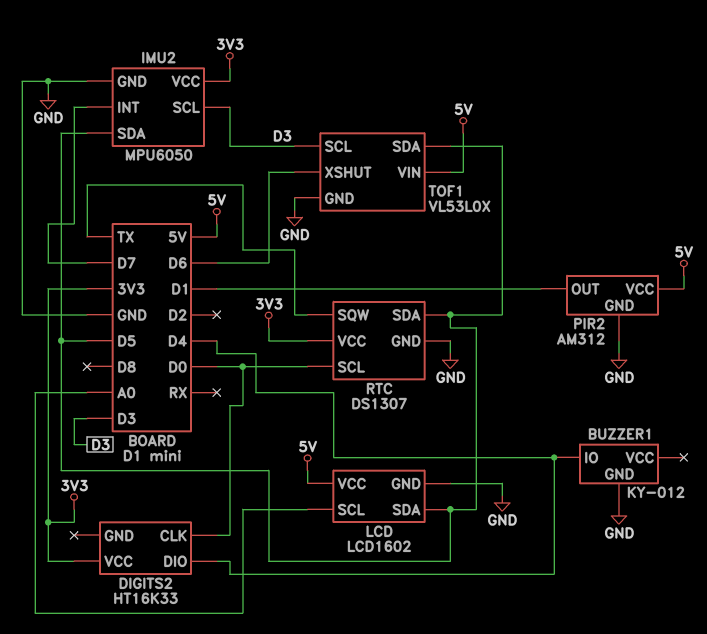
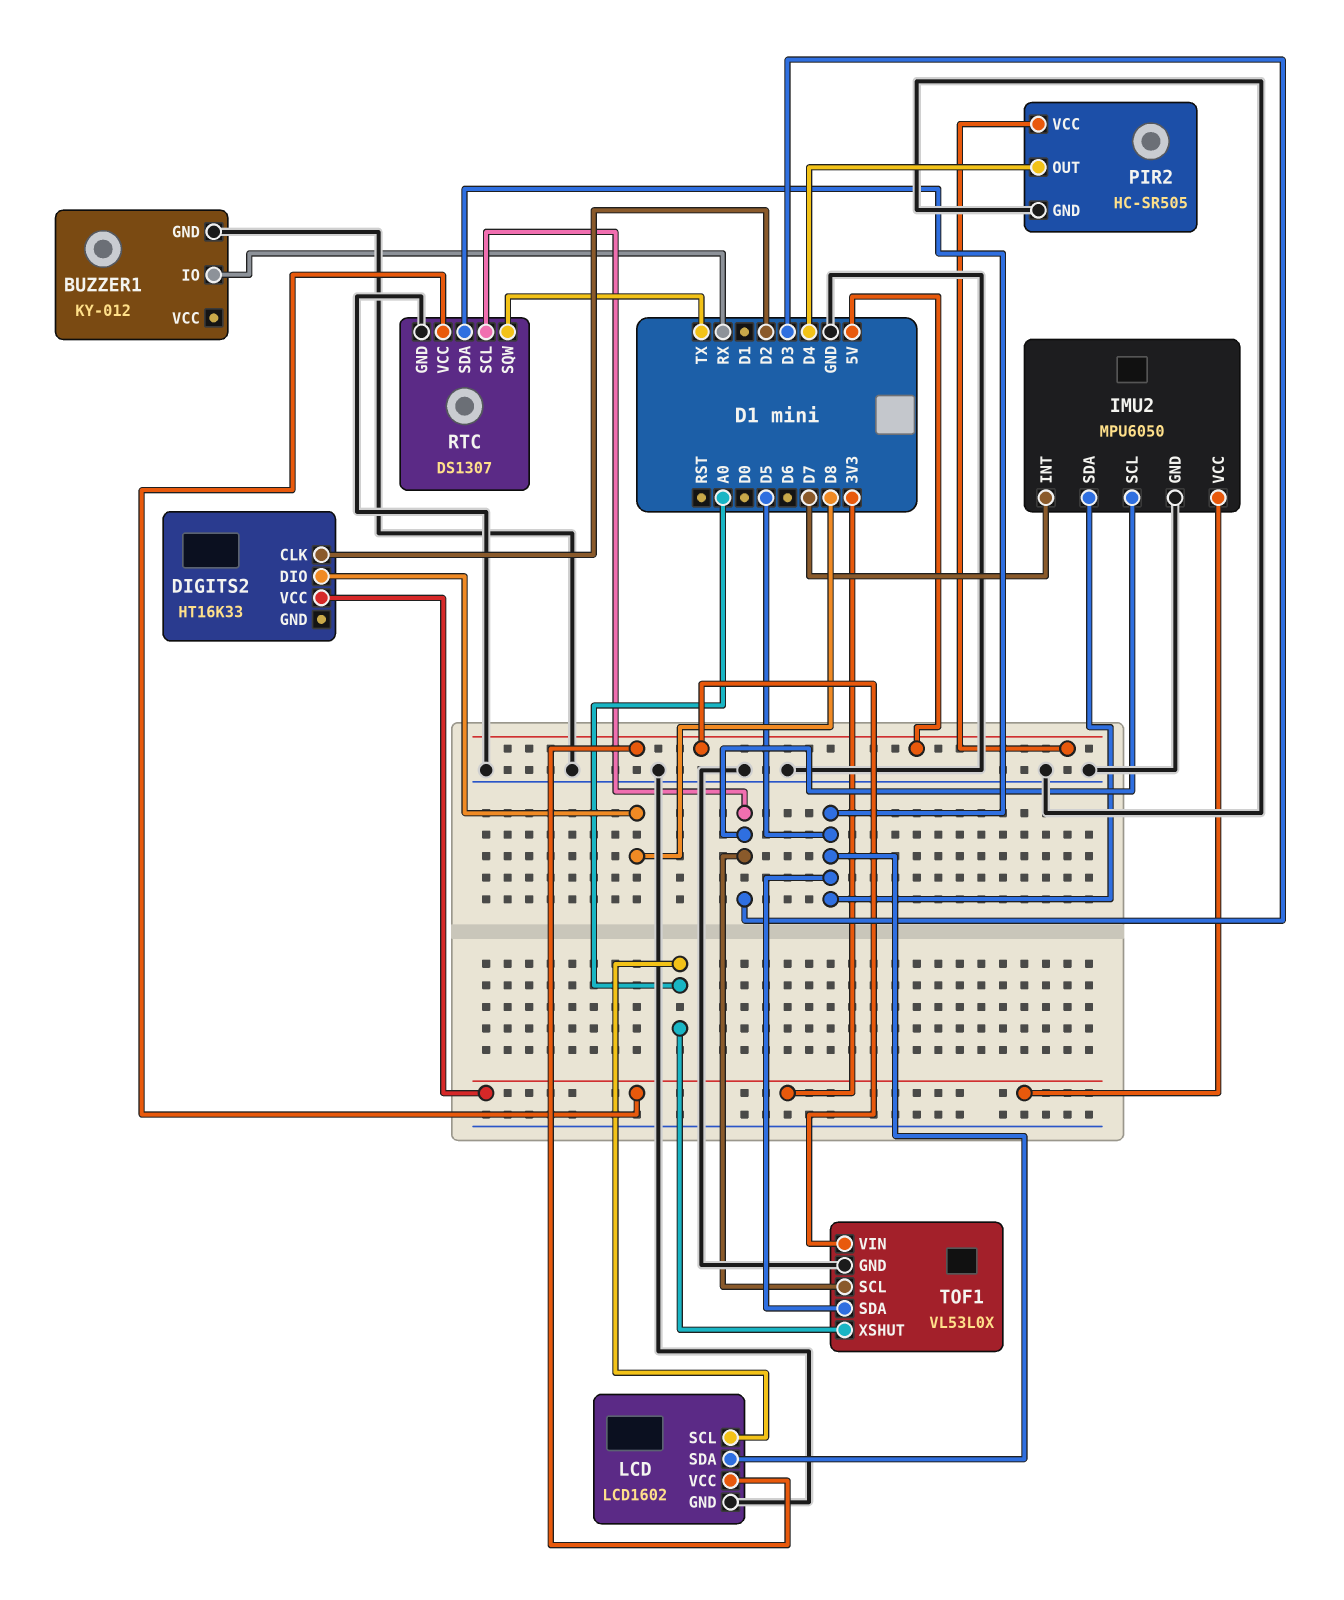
BUZZER1 pin IO: D4 -> RX
DIGITS2 pin CLK: D0 -> D2
DIGITS2 pin DIO: D4 -> D8
PIR2: AM312 -> HC-SR505
PIR2 pin OUT: D1 -> D4
RTC pin SCL: D0 -> D3
TOF1 pin XSHUT: D6 -> A0

